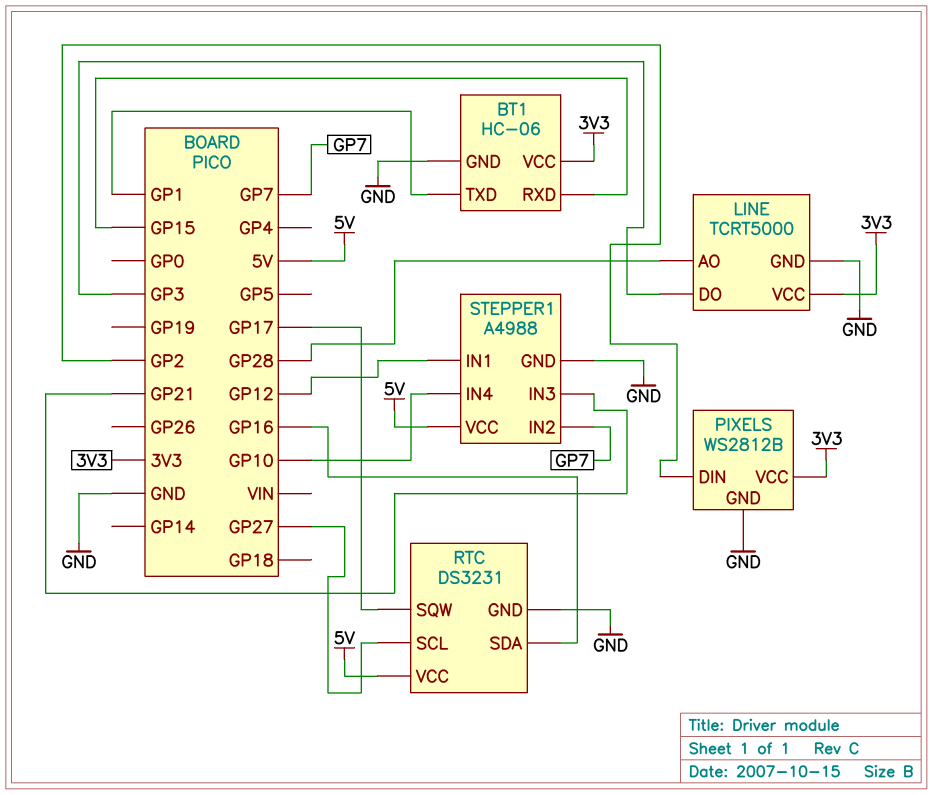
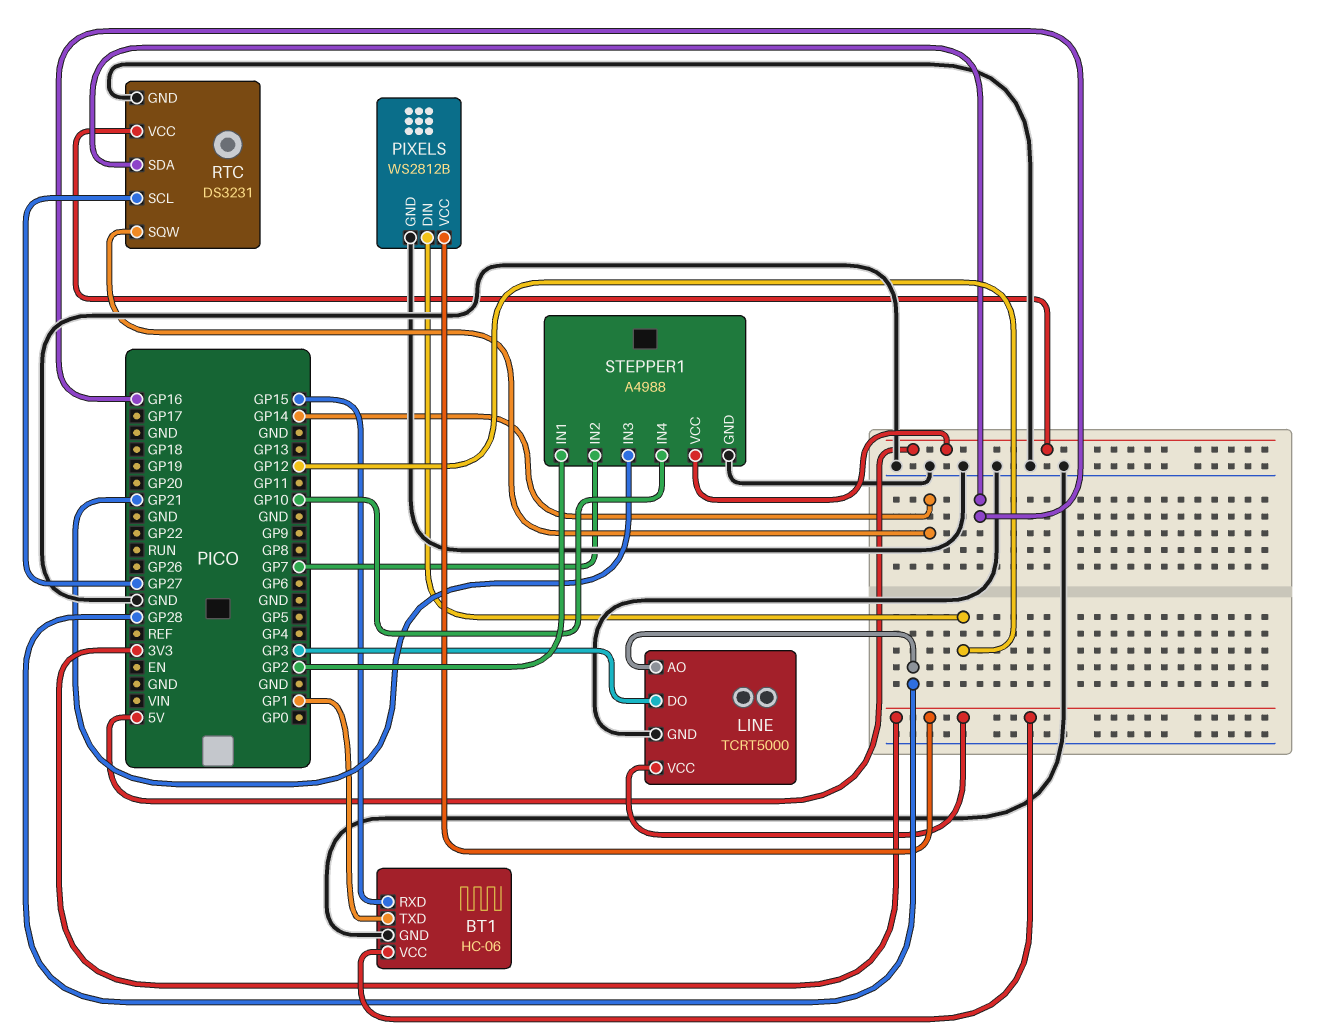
PIXELS pin DIN: GP2 -> GP12
RTC pin SQW: GP17 -> GP14
STEPPER1 pin IN1: GP12 -> GP2

